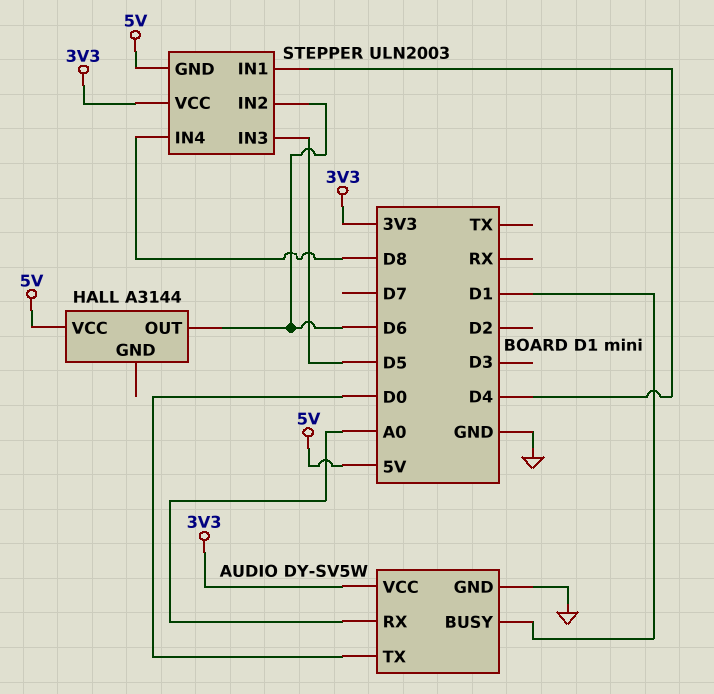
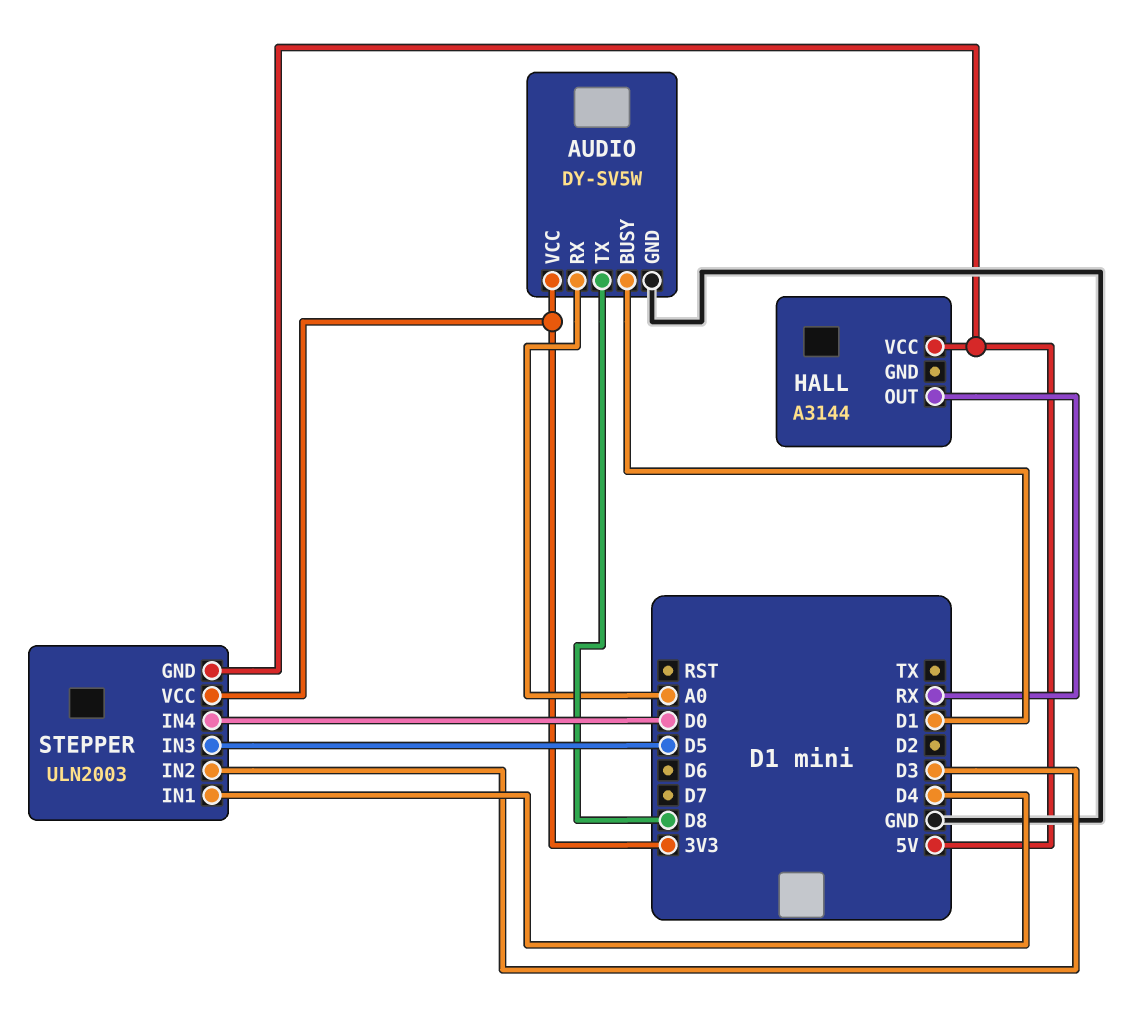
AUDIO pin TX: D0 -> D8
HALL pin OUT: D6 -> RX
STEPPER pin IN2: D6 -> D3
STEPPER pin IN4: D8 -> D0

